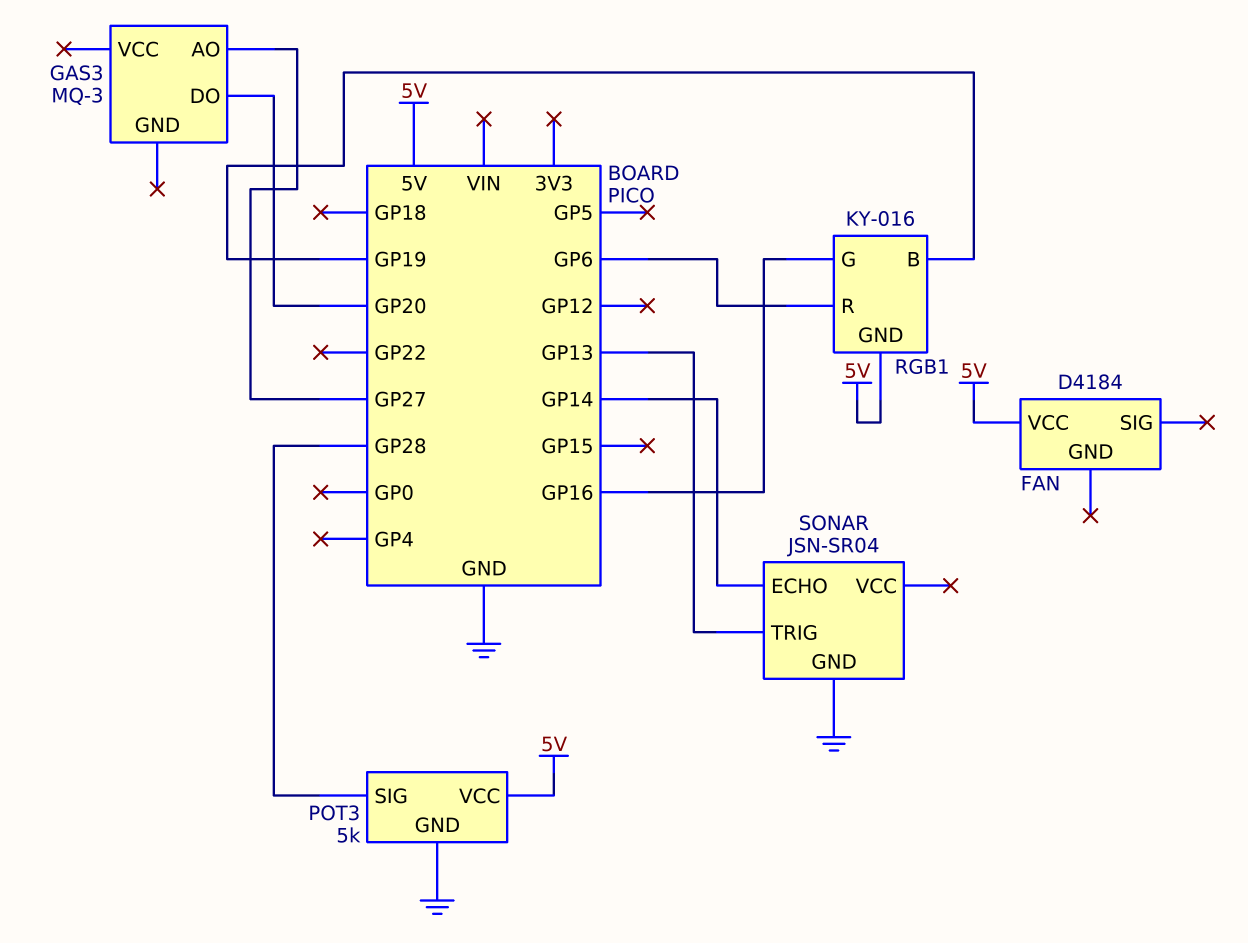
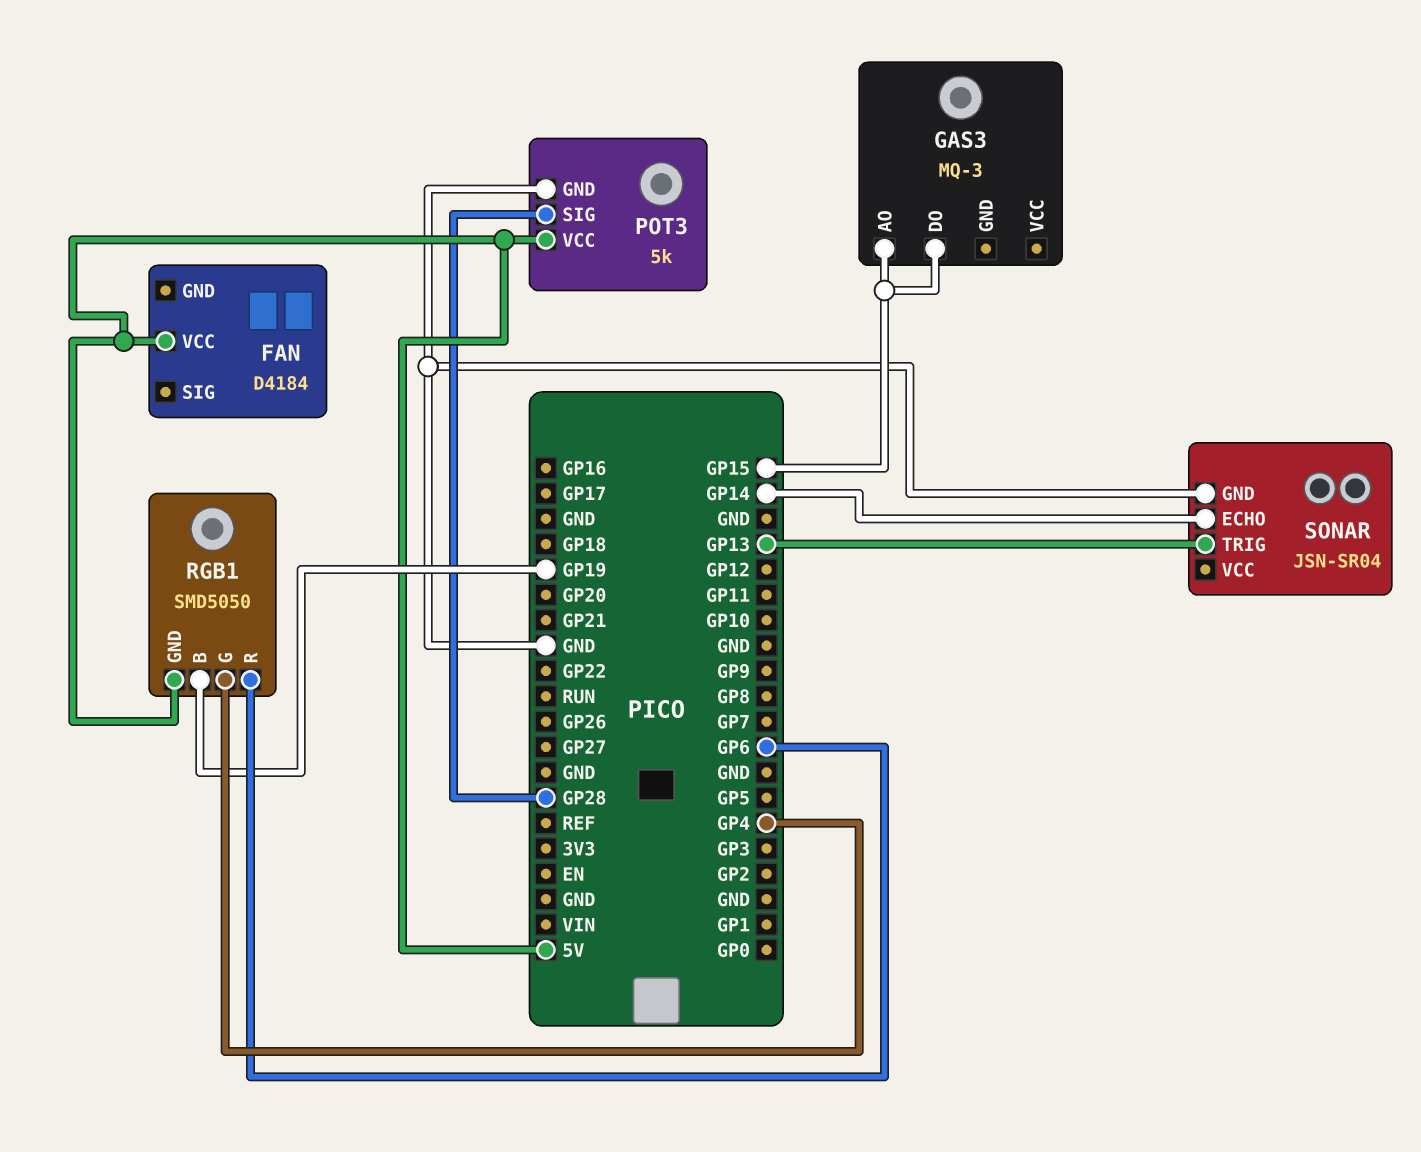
GAS3 pin AO: GP27 -> GP15
GAS3 pin DO: GP20 -> GP15
RGB1: KY-016 -> SMD5050
RGB1 pin G: GP16 -> GP4

